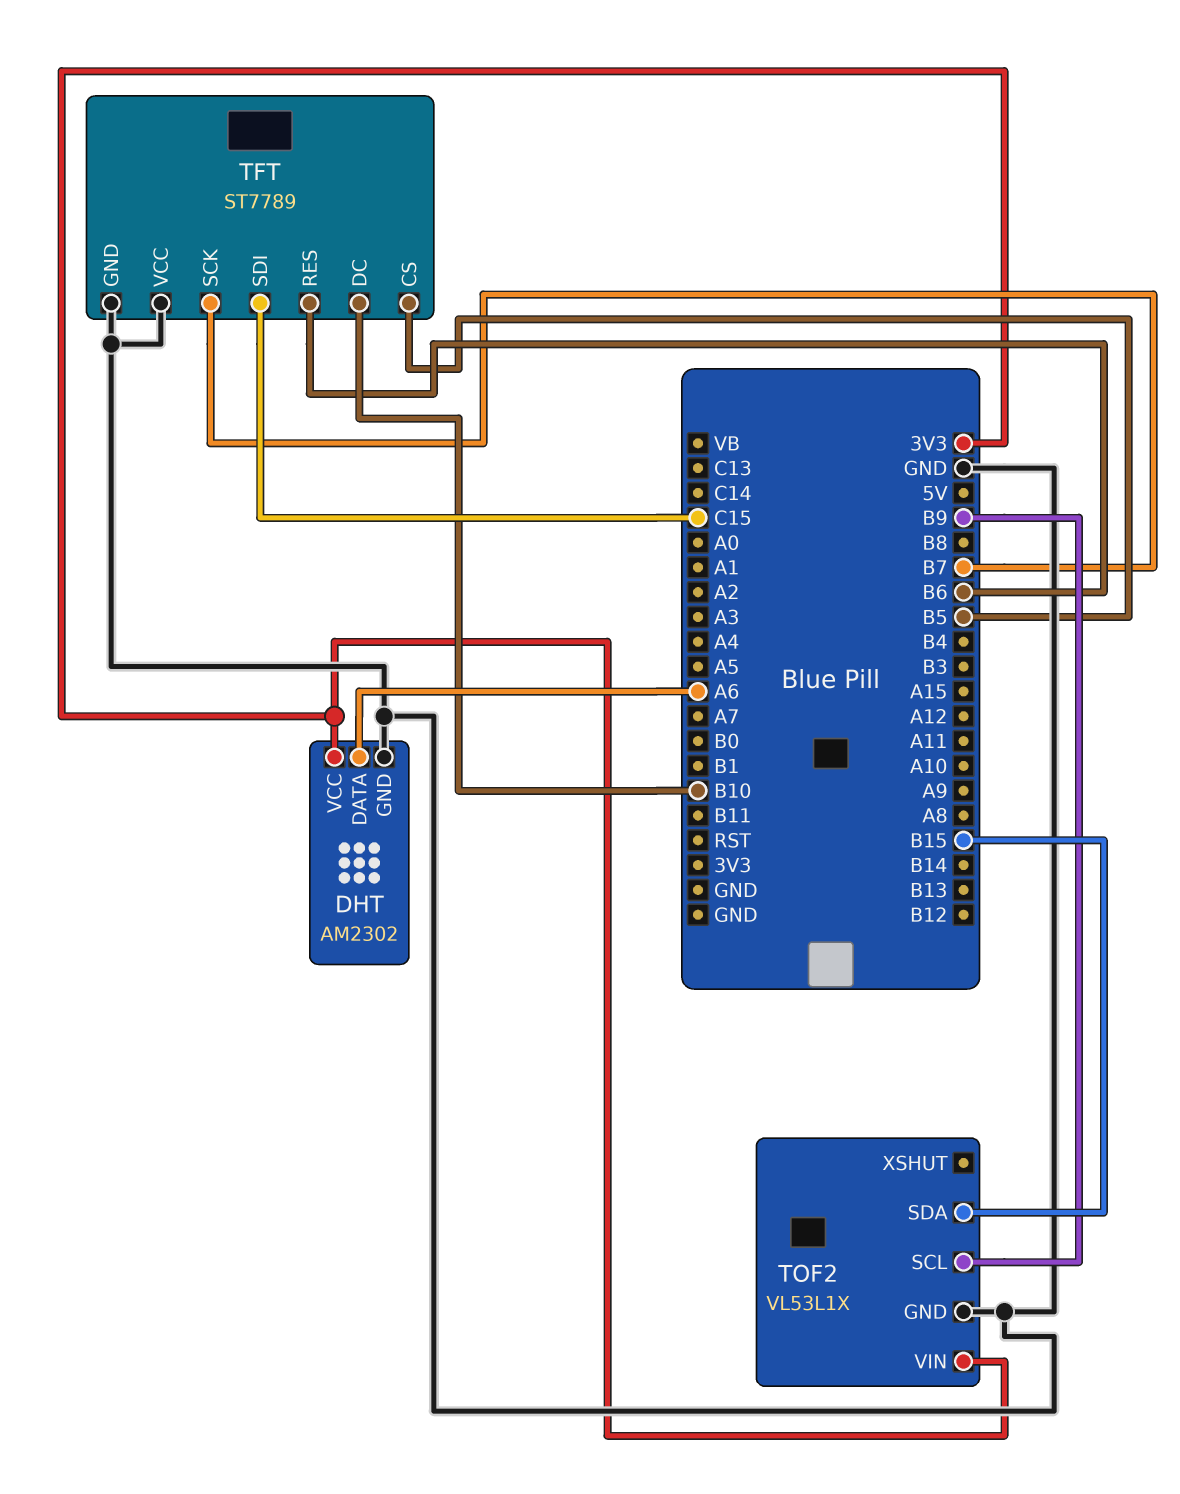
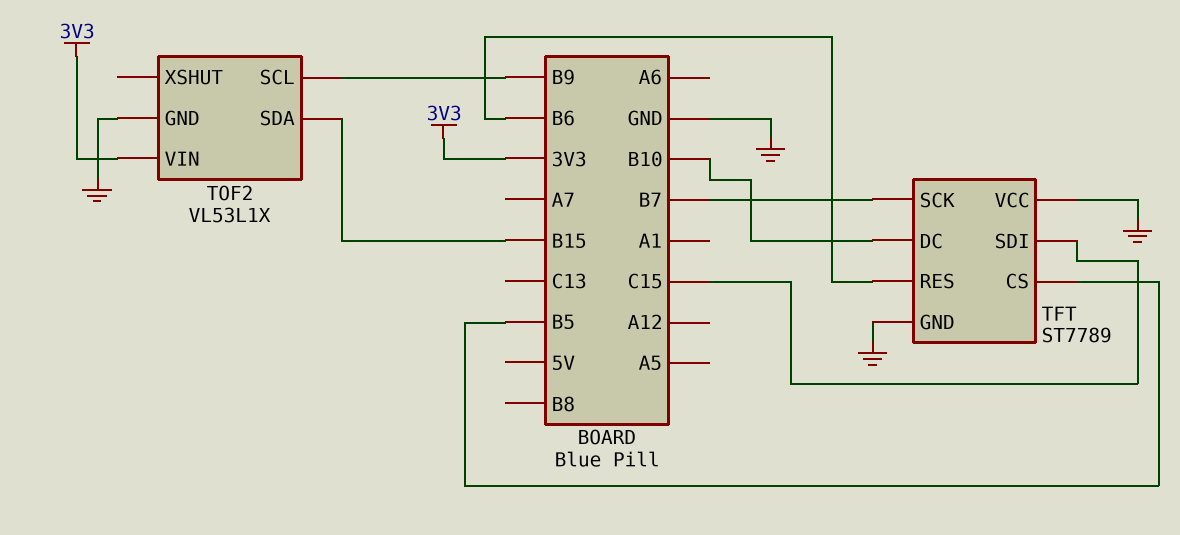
DHT: AM2302 -> none
DHT pin DATA: A6 -> none
DHT pin GND: GND -> none
DHT pin VCC: 3V3 -> none

